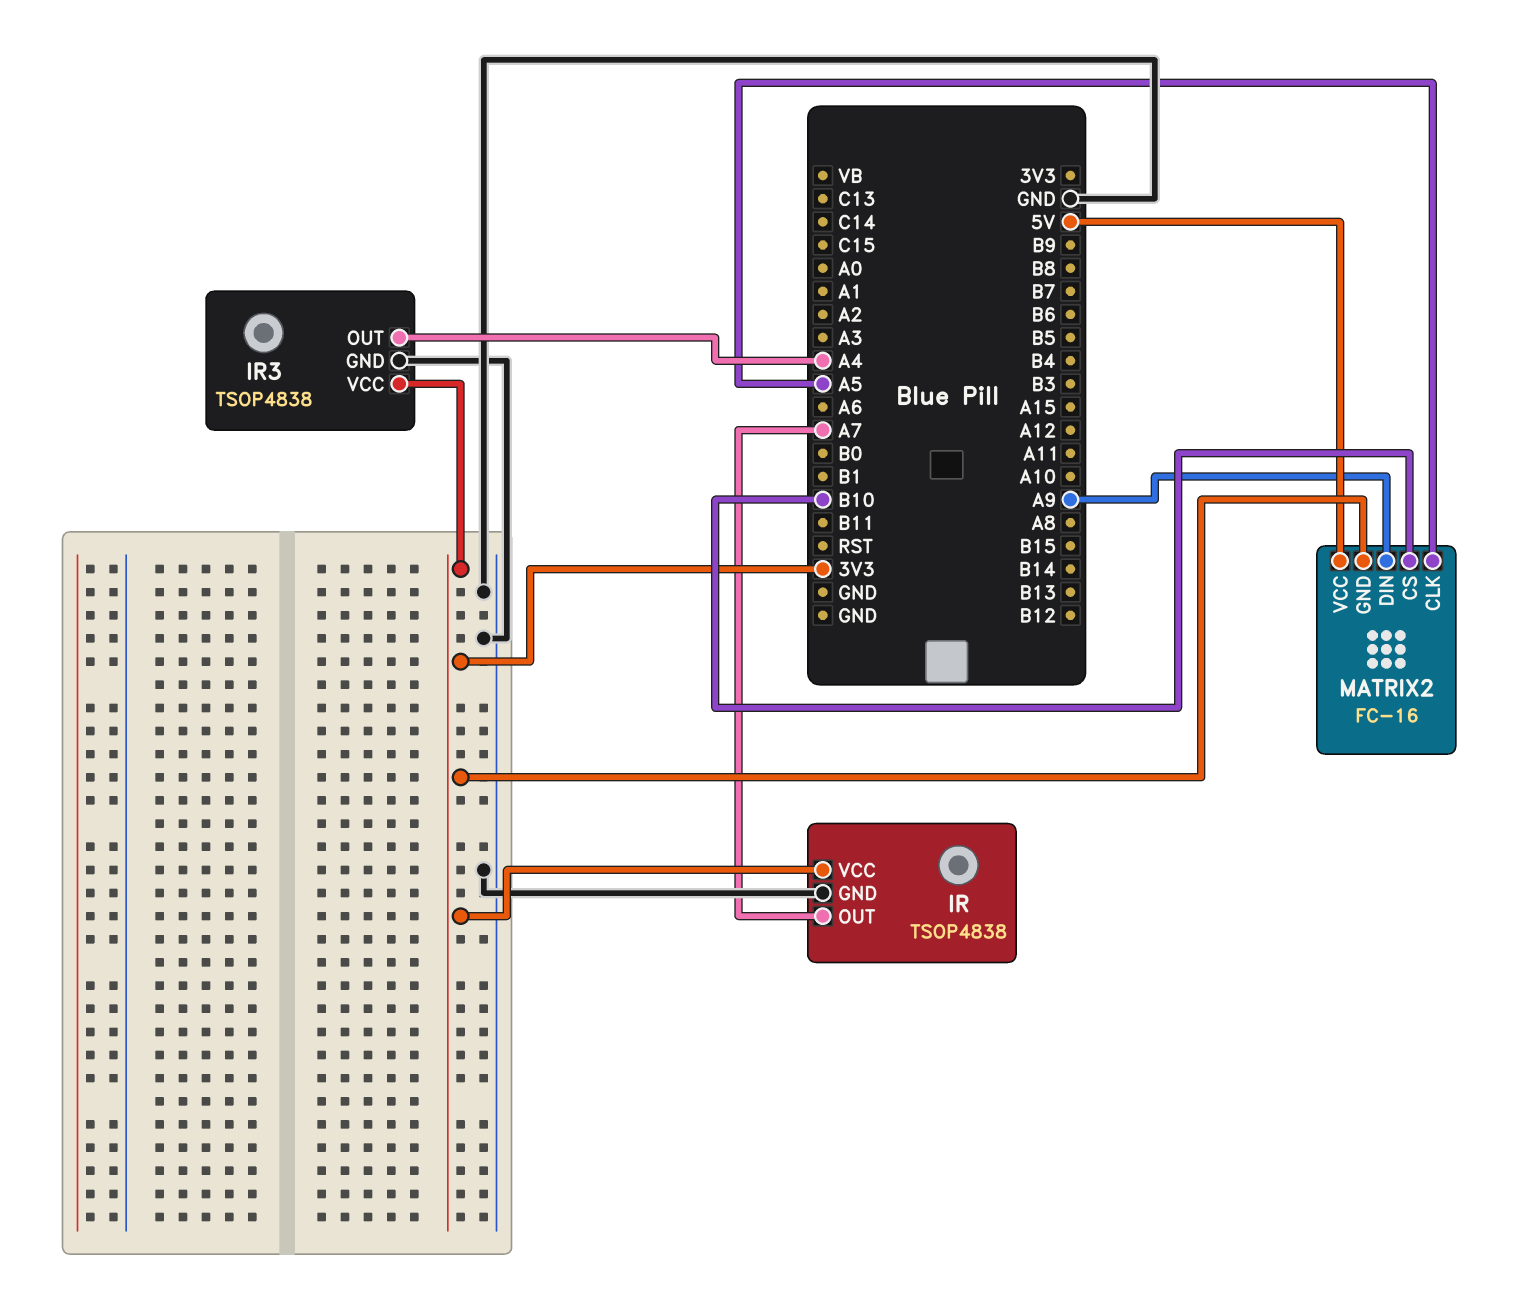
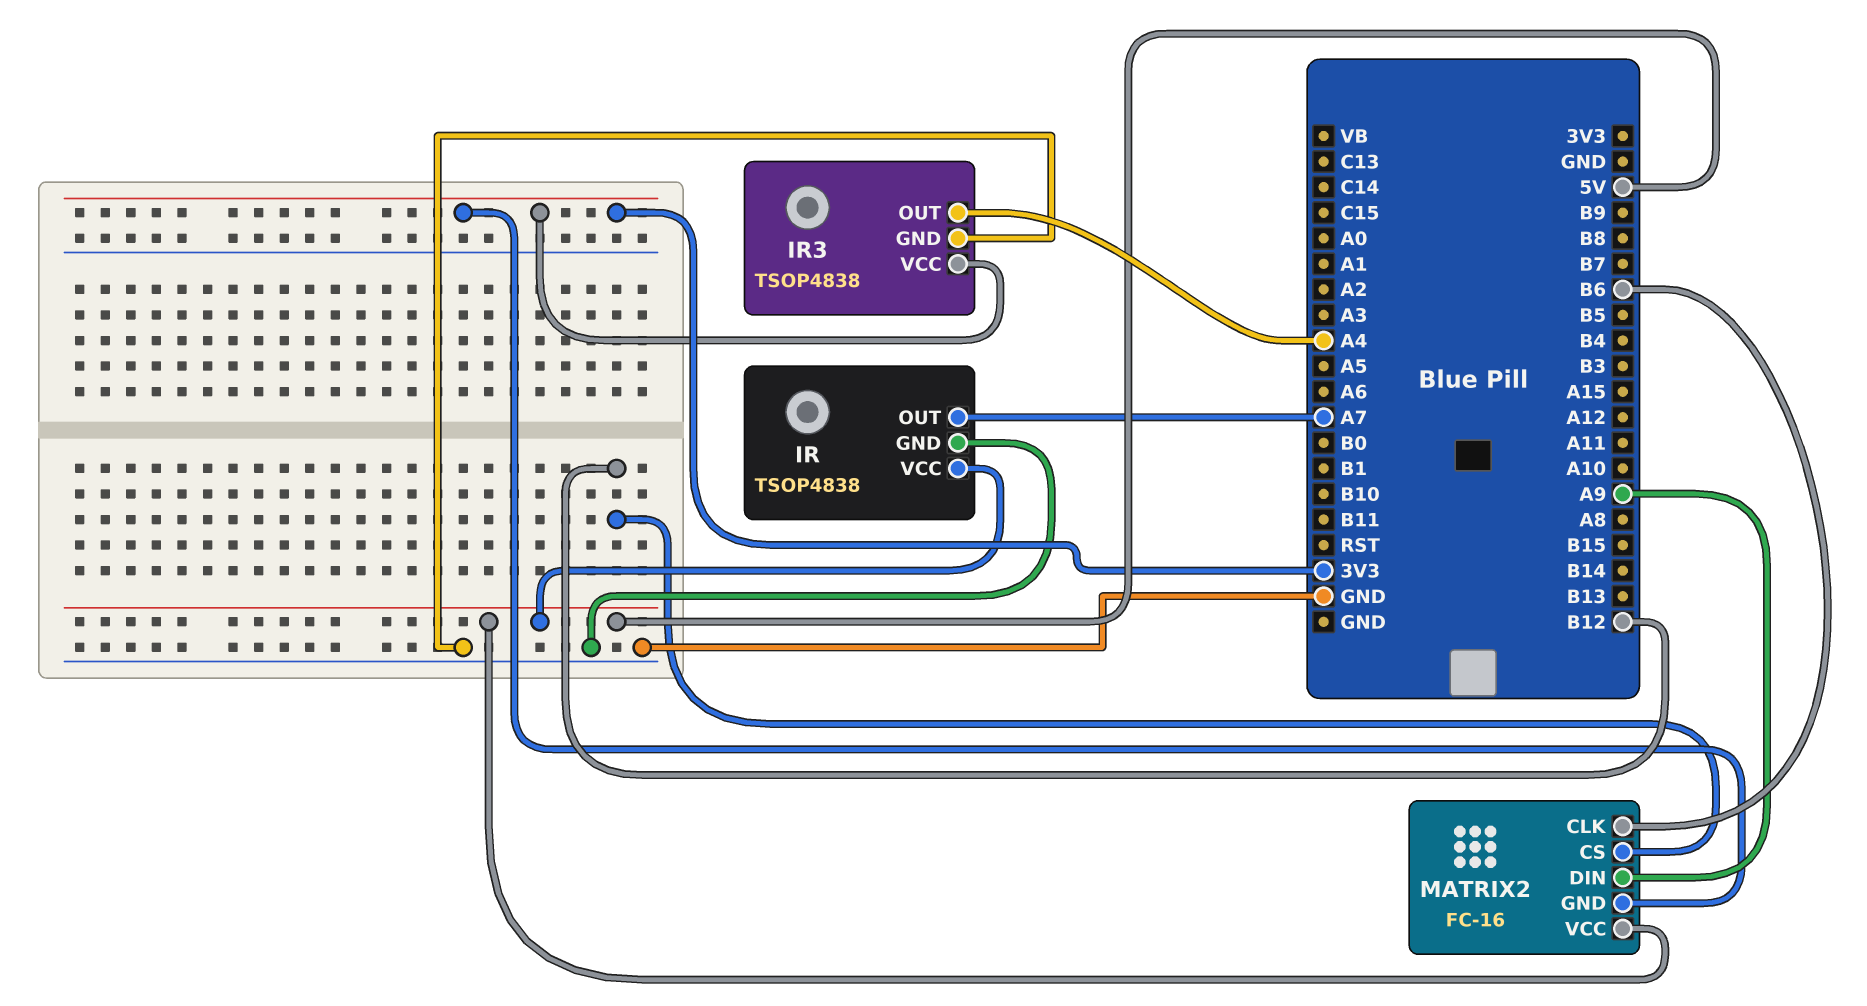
IR pin VCC: 3V3 -> 5V
MATRIX2 pin CLK: A5 -> B6
MATRIX2 pin CS: B10 -> B12

